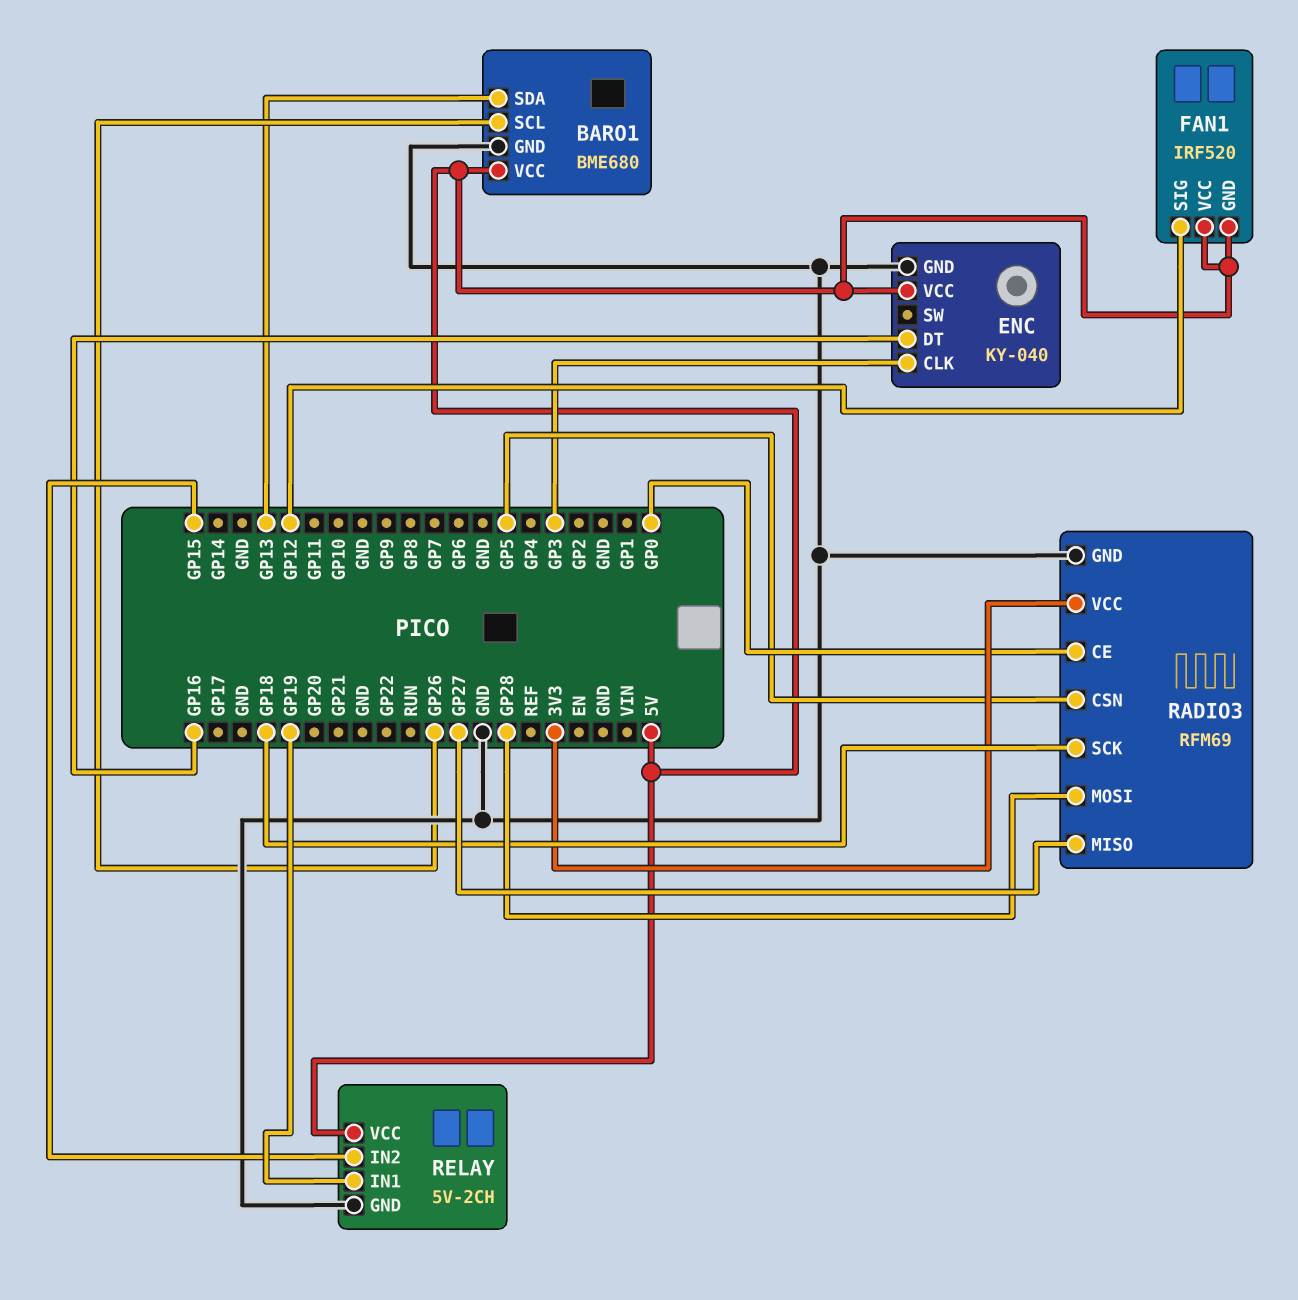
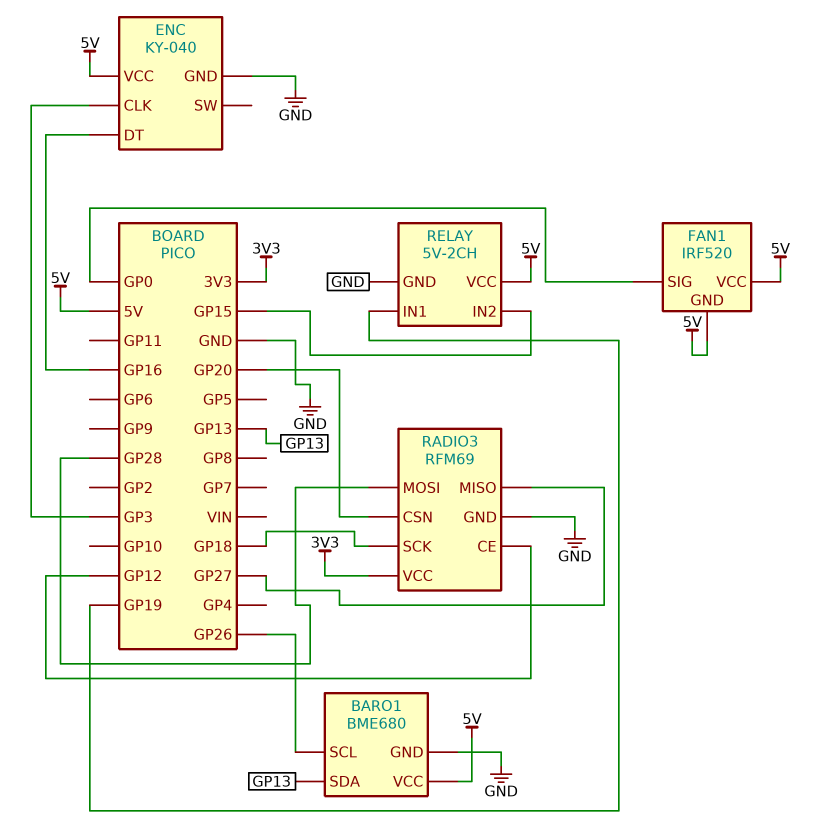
FAN1 pin SIG: GP12 -> GP0
RADIO3 pin CE: GP0 -> GP12
RADIO3 pin CSN: GP5 -> GP20

